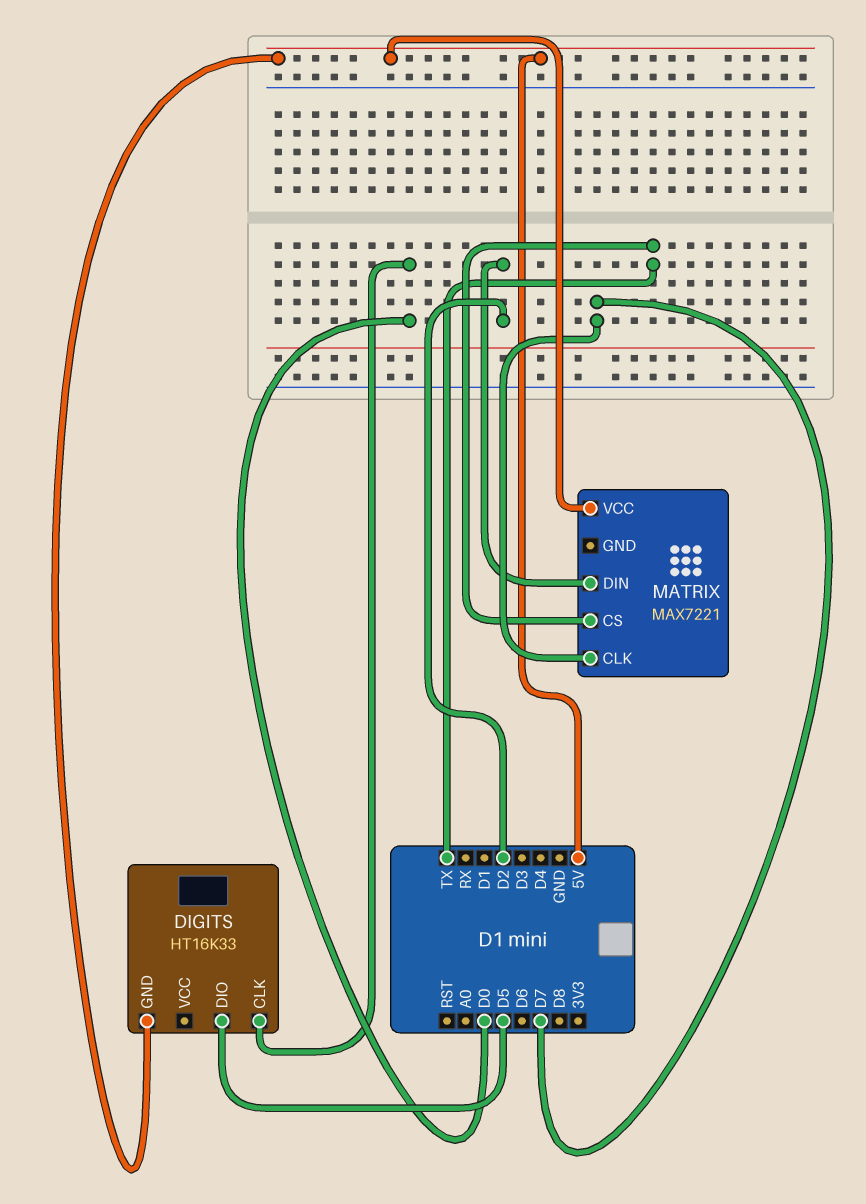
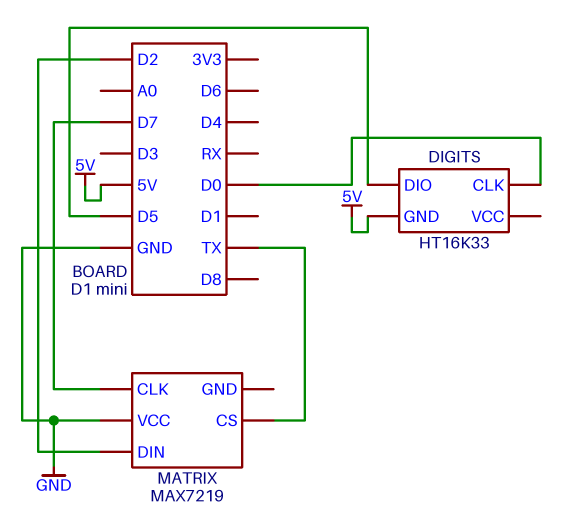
MATRIX: MAX7221 -> MAX7219
MATRIX pin VCC: 5V -> GND

